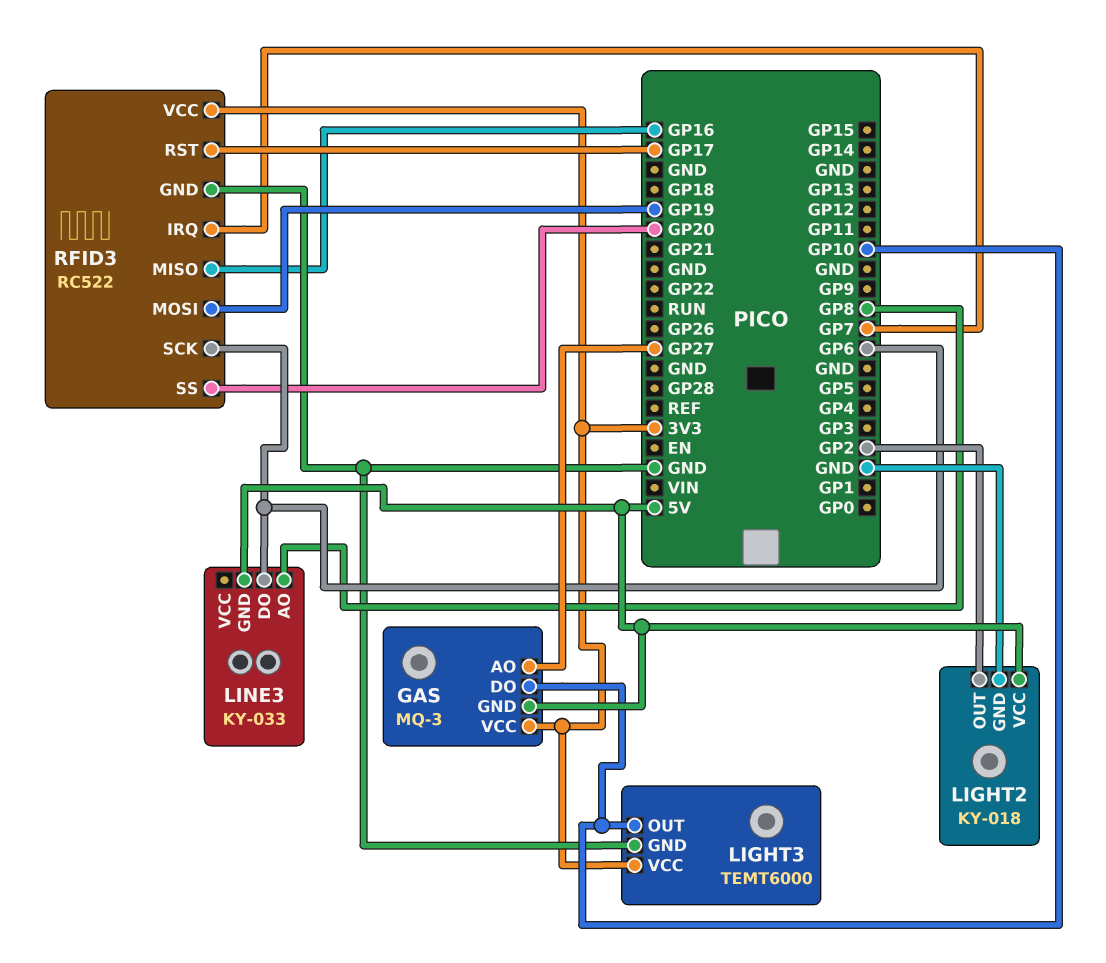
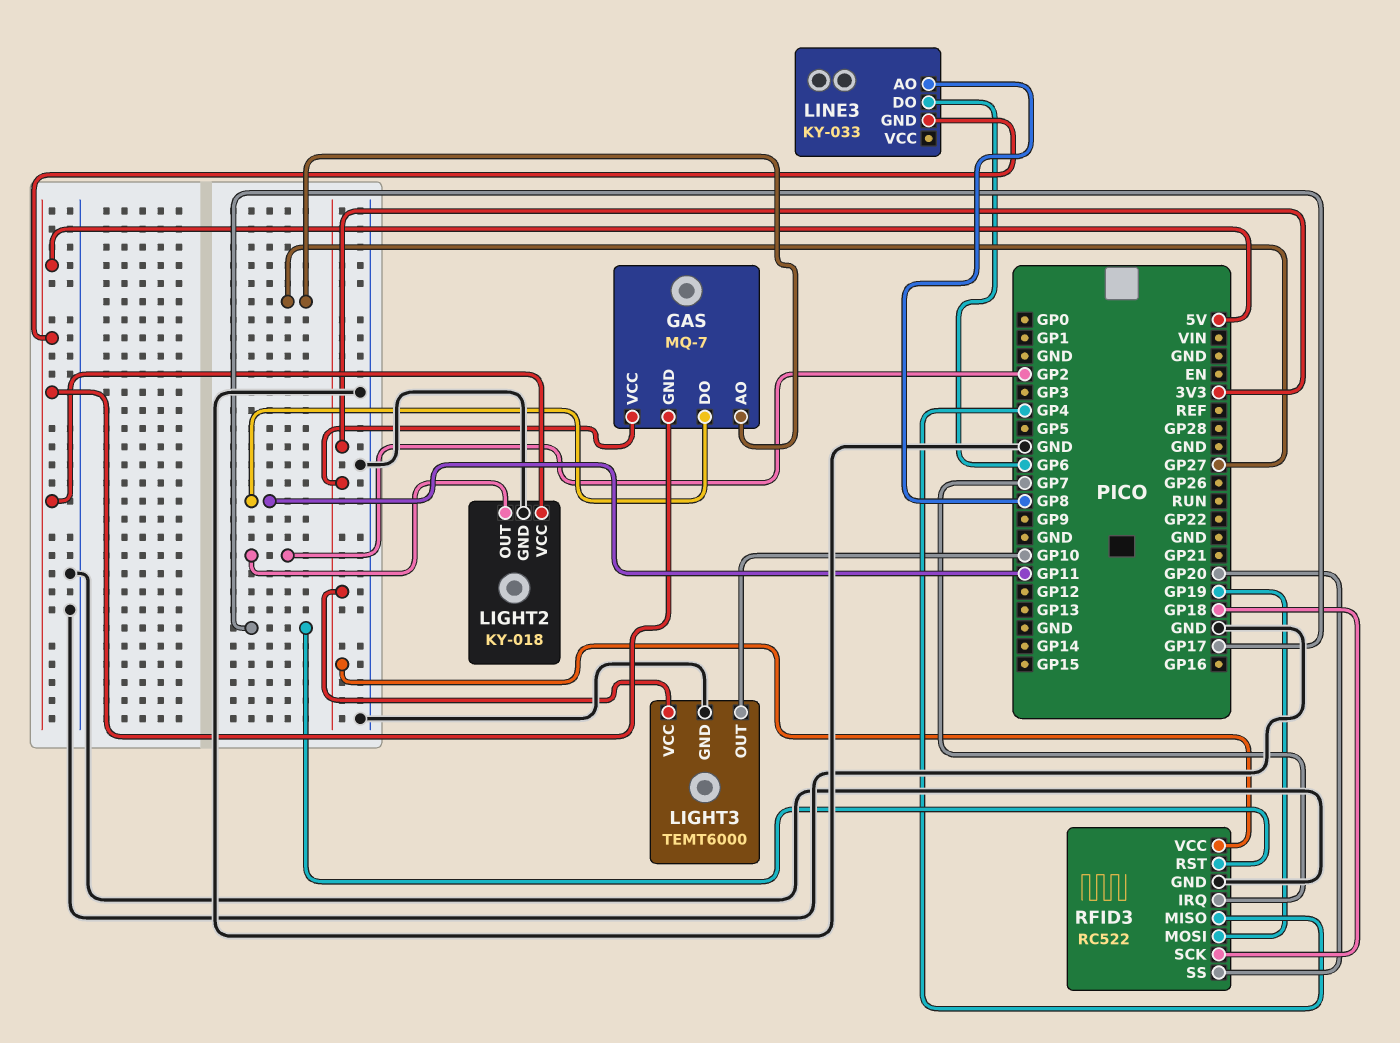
GAS: MQ-3 -> MQ-7
GAS pin DO: GP10 -> GP11
RFID3 pin MISO: GP16 -> GP4
RFID3 pin SCK: GP6 -> GP18

